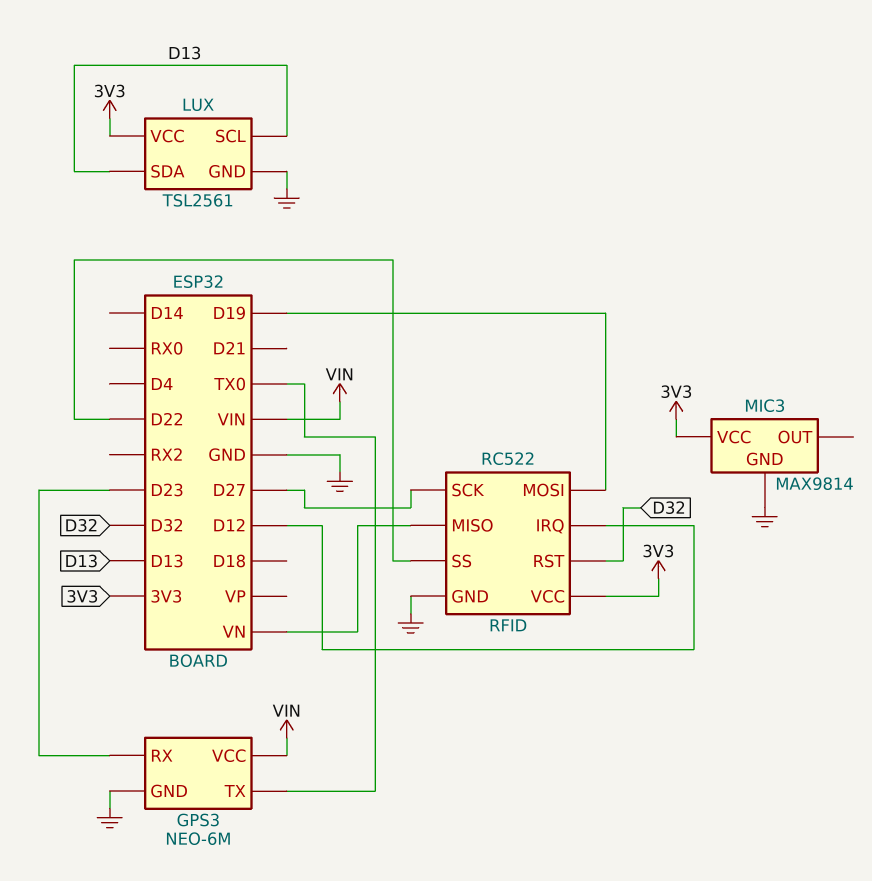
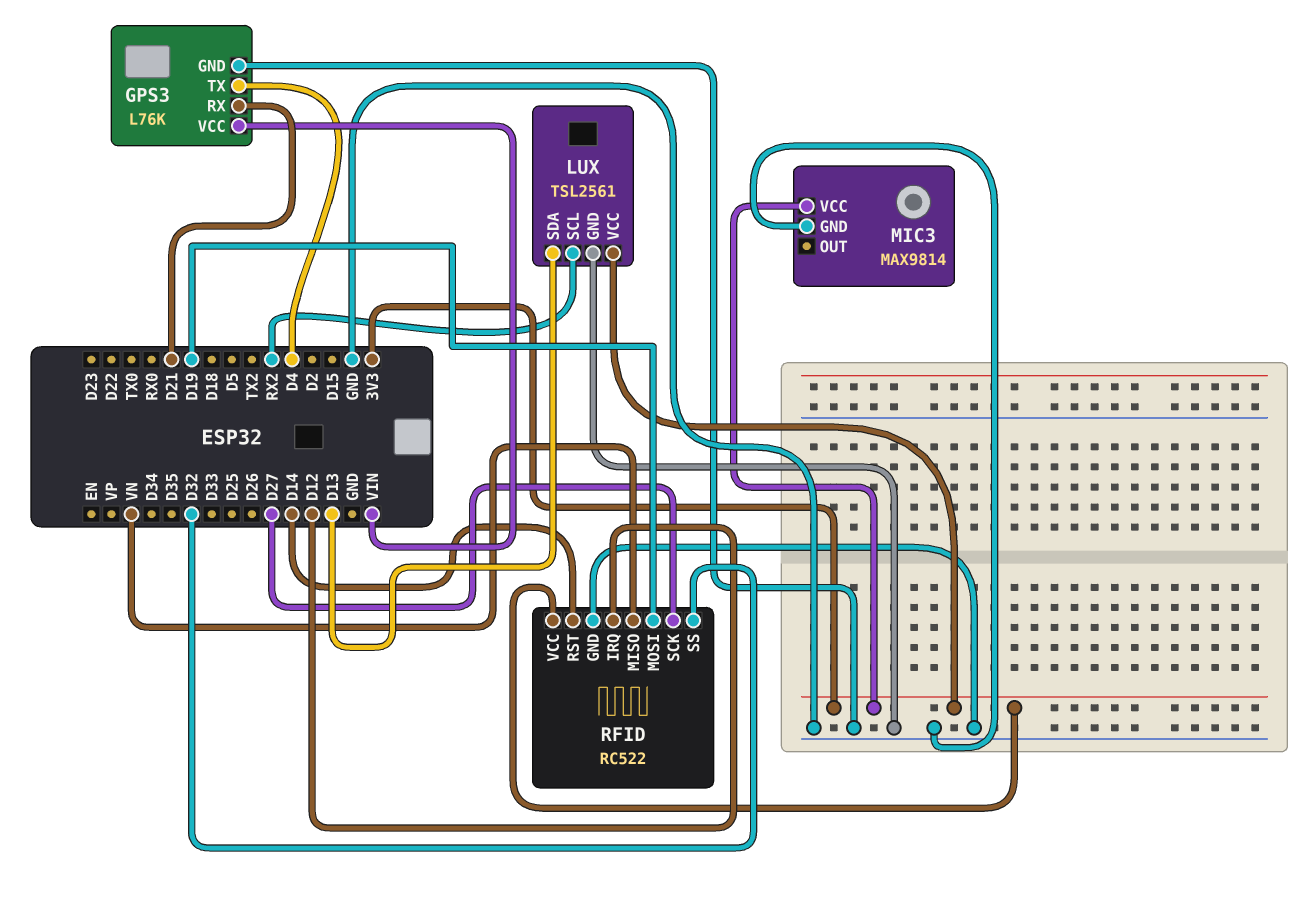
GPS3: NEO-6M -> L76K
GPS3 pin RX: D23 -> D21
GPS3 pin TX: TX0 -> D4
LUX pin SCL: D13 -> RX2
RFID pin RST: D32 -> D14
RFID pin SS: D22 -> D32

